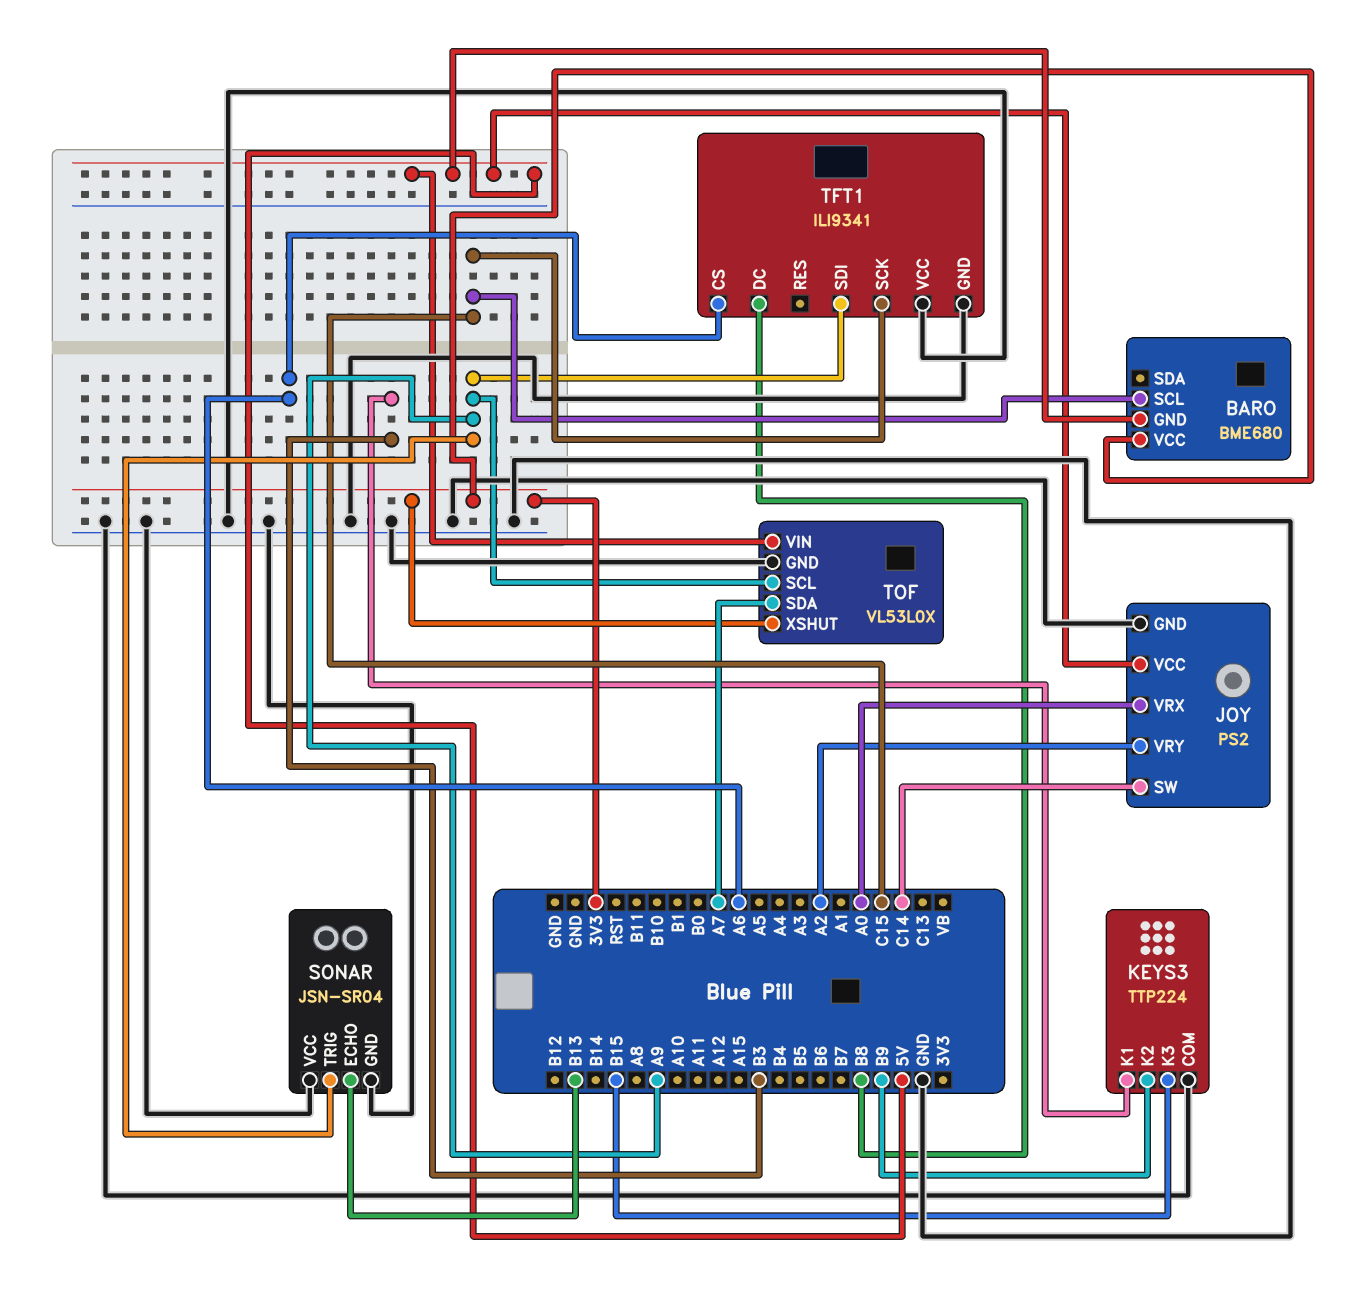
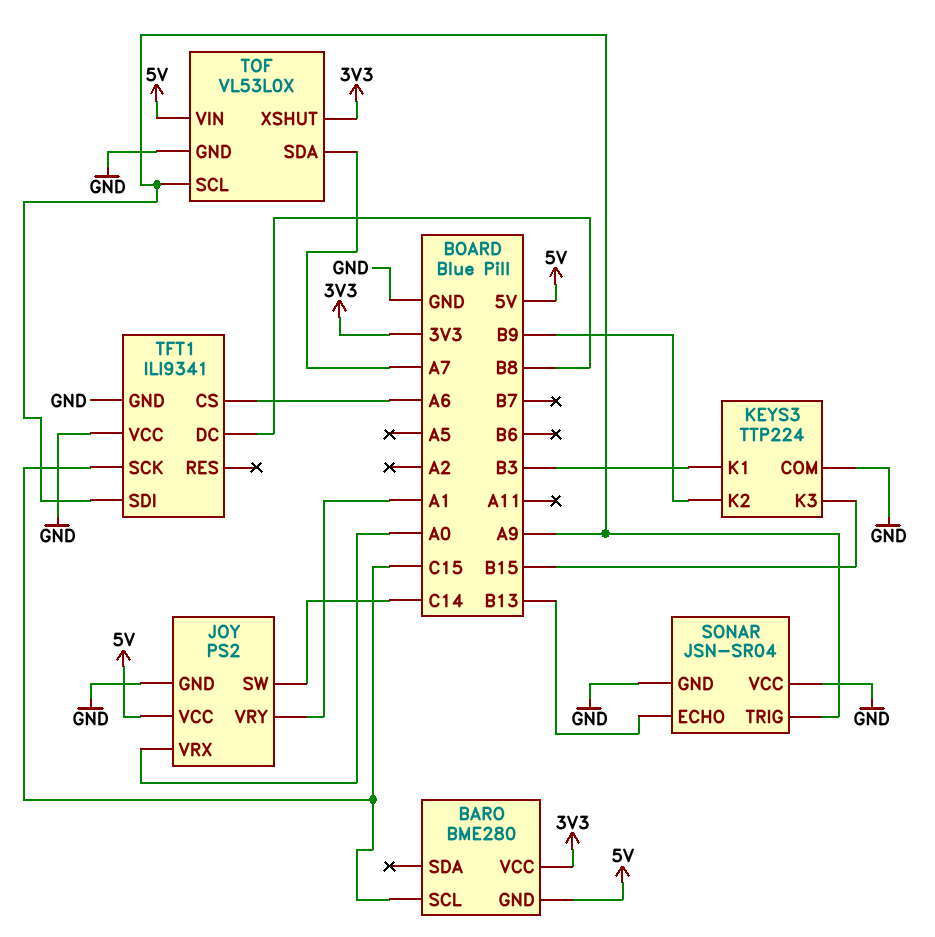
BARO: BME680 -> BME280
JOY pin VRY: A2 -> A1

